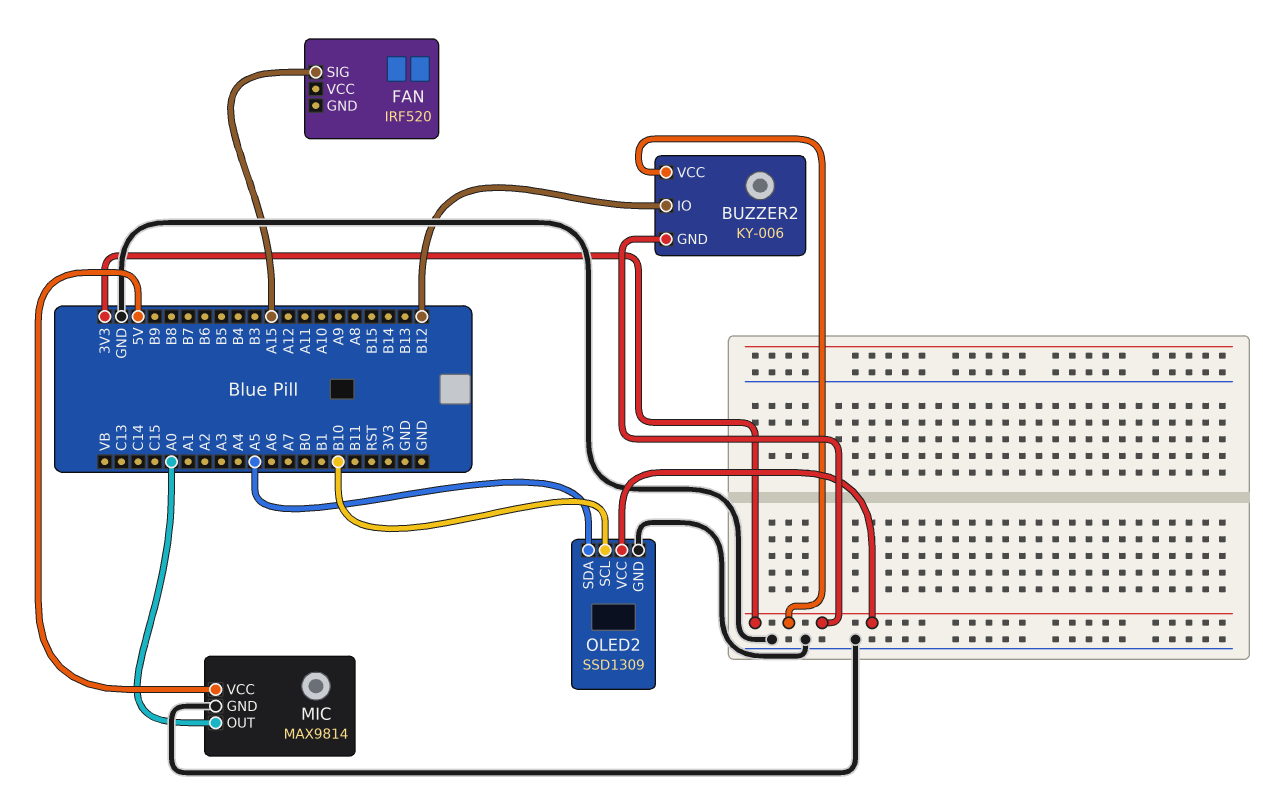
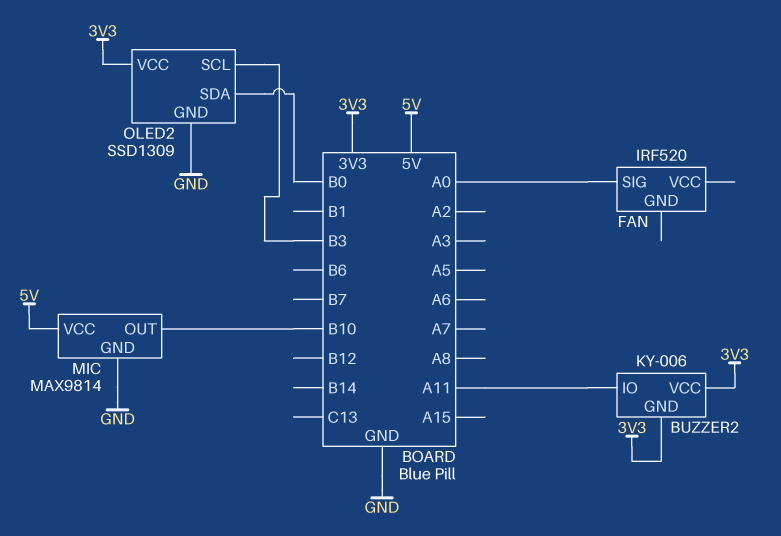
BUZZER2 pin IO: B12 -> A11
FAN pin SIG: A15 -> A0
MIC pin OUT: A0 -> B10
OLED2 pin SCL: B10 -> B3
OLED2 pin SDA: A5 -> B0

